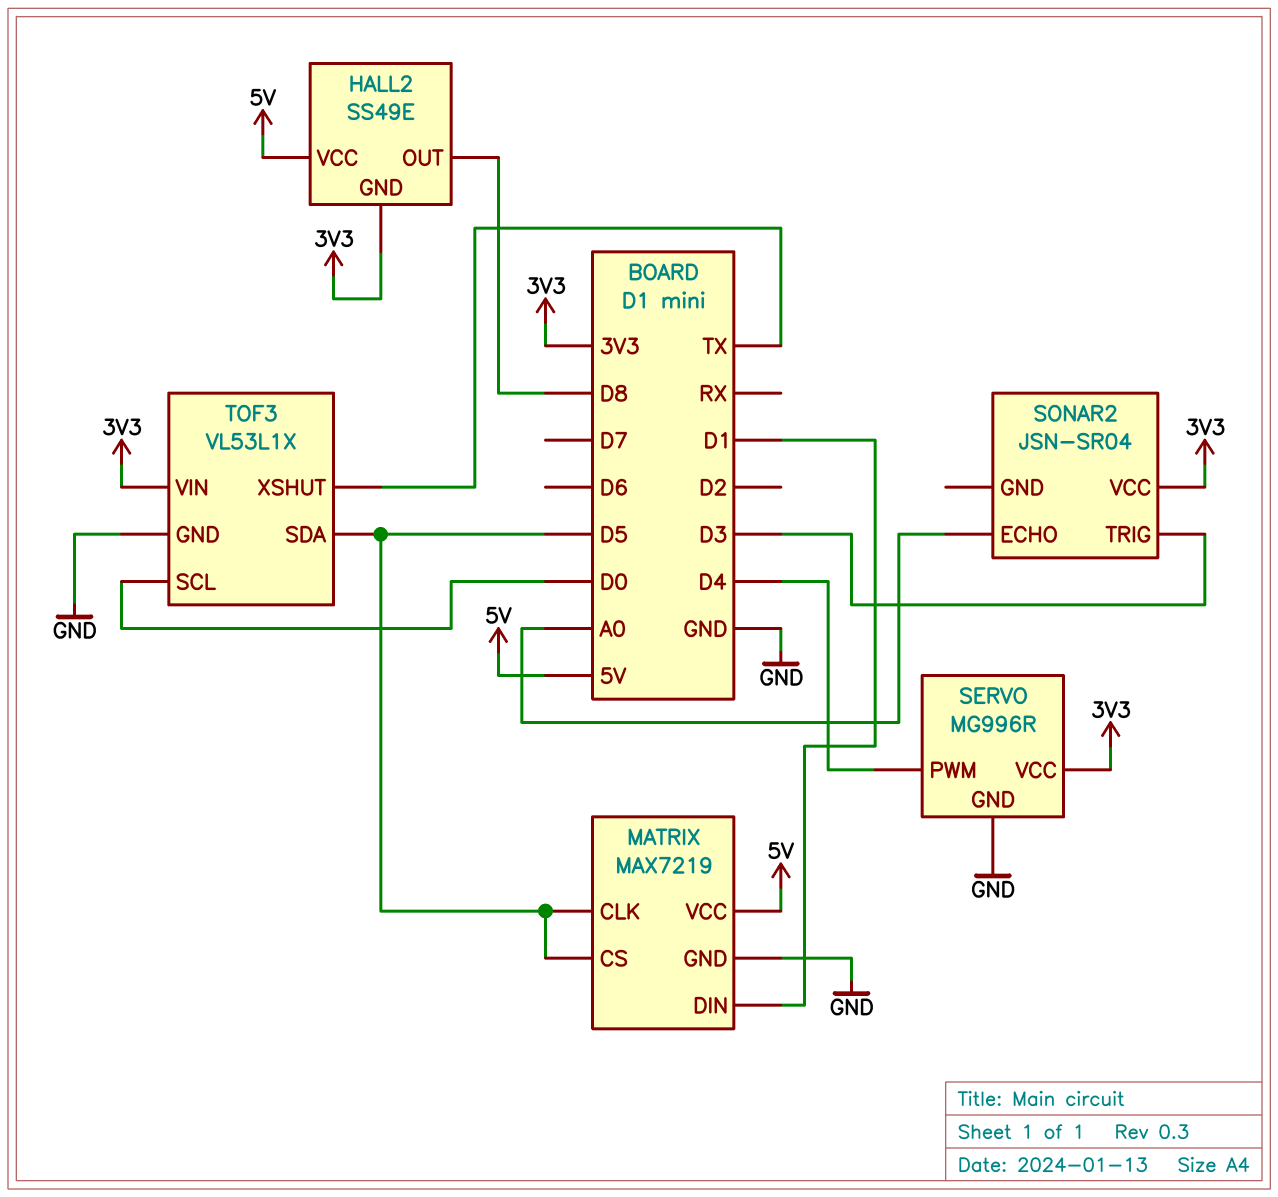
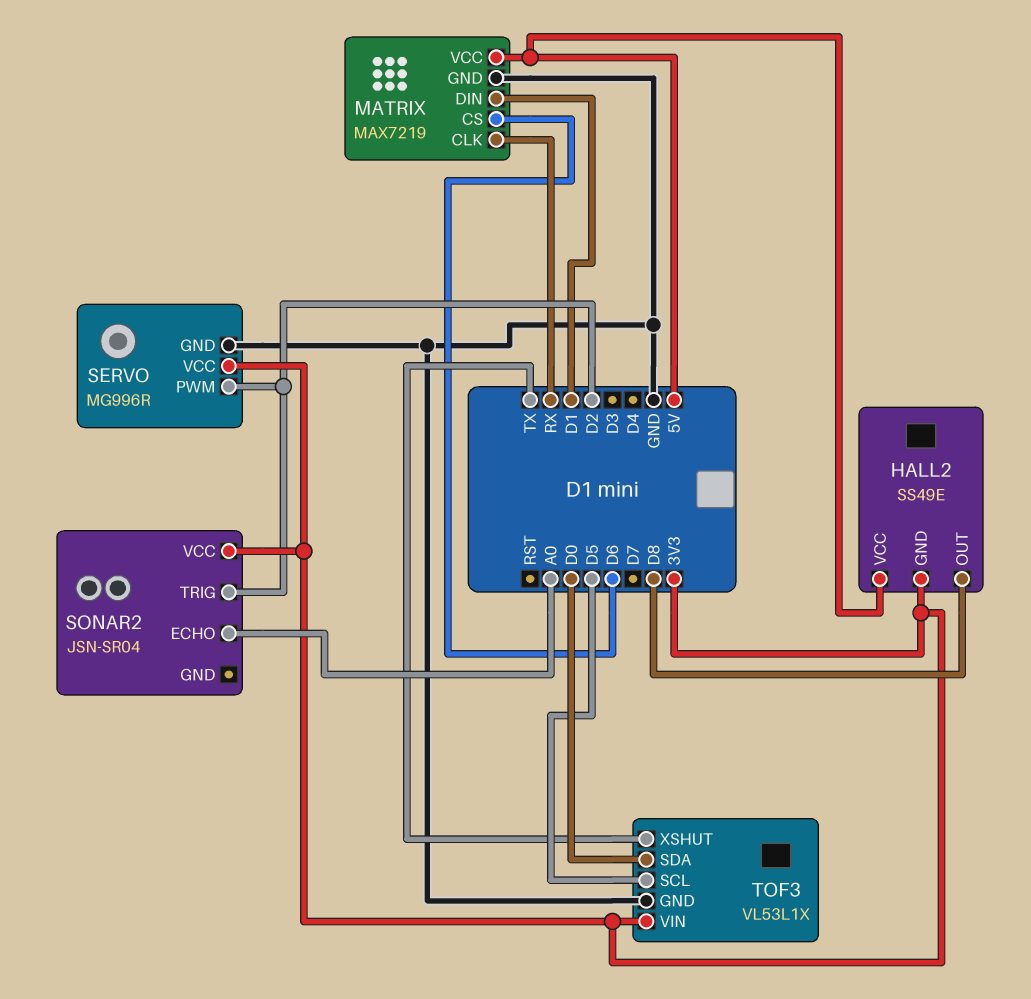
MATRIX pin CLK: D5 -> RX
MATRIX pin CS: D5 -> D6
SERVO pin PWM: D4 -> D2
SONAR2 pin TRIG: D3 -> D2
TOF3 pin SCL: D0 -> D5
TOF3 pin SDA: D5 -> D0

